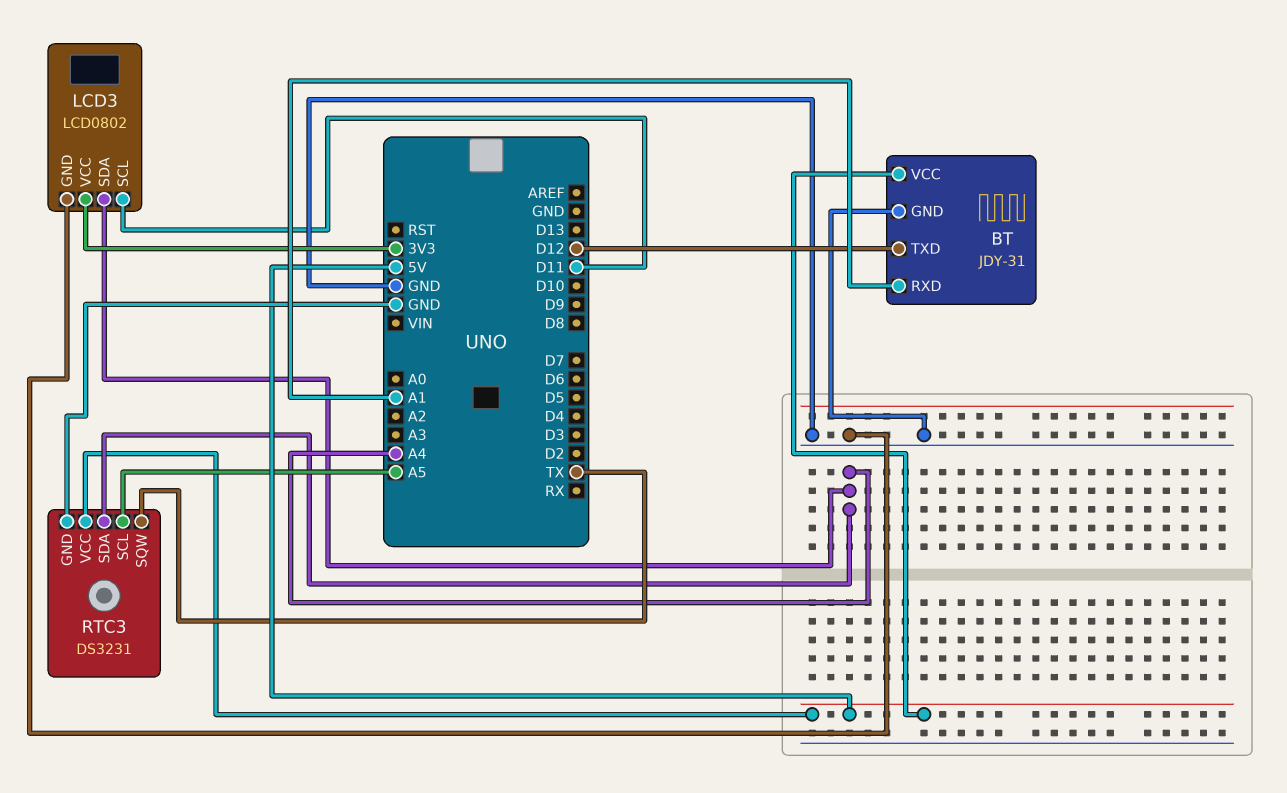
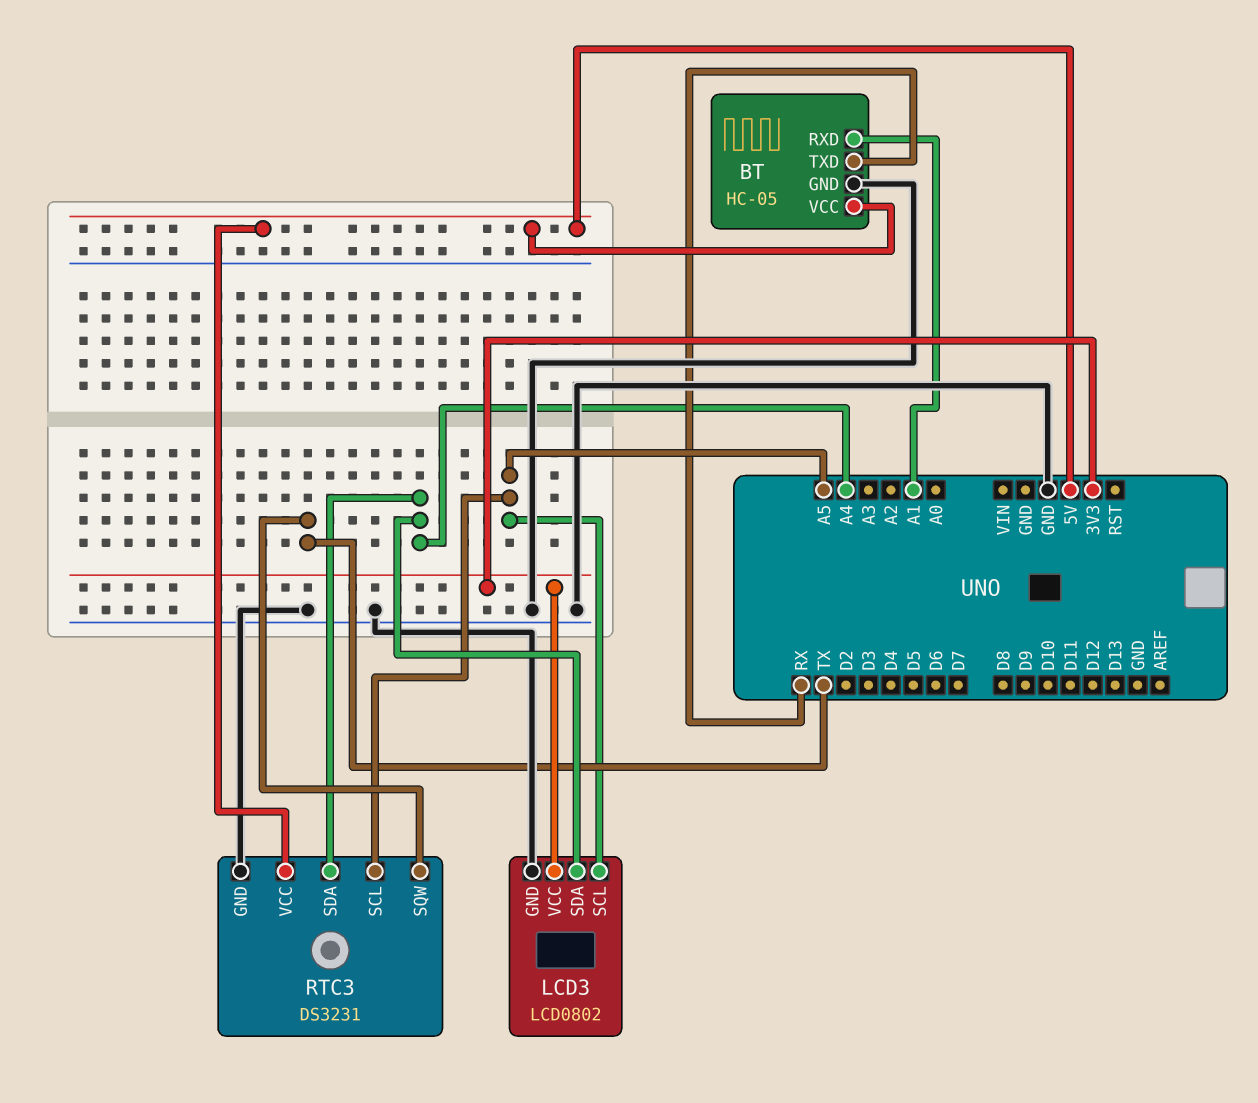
BT: JDY-31 -> HC-05
BT pin TXD: D12 -> RX
LCD3 pin SCL: D11 -> A5

